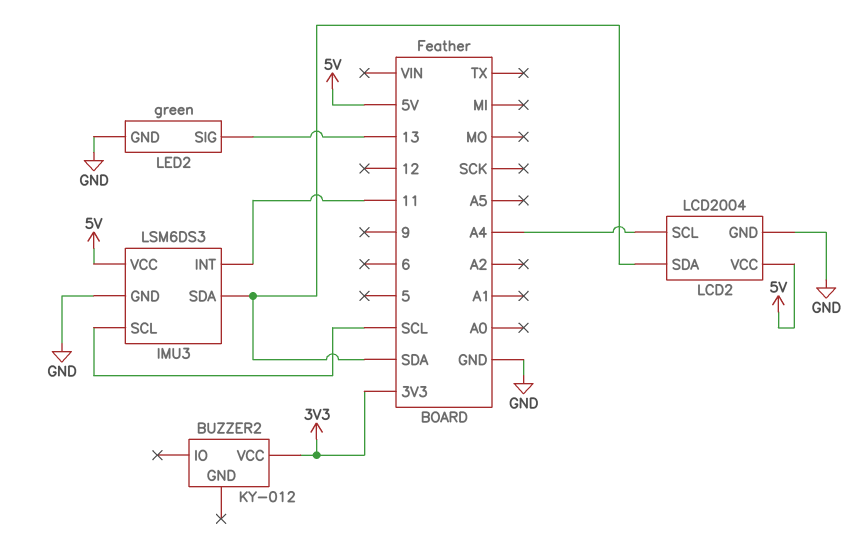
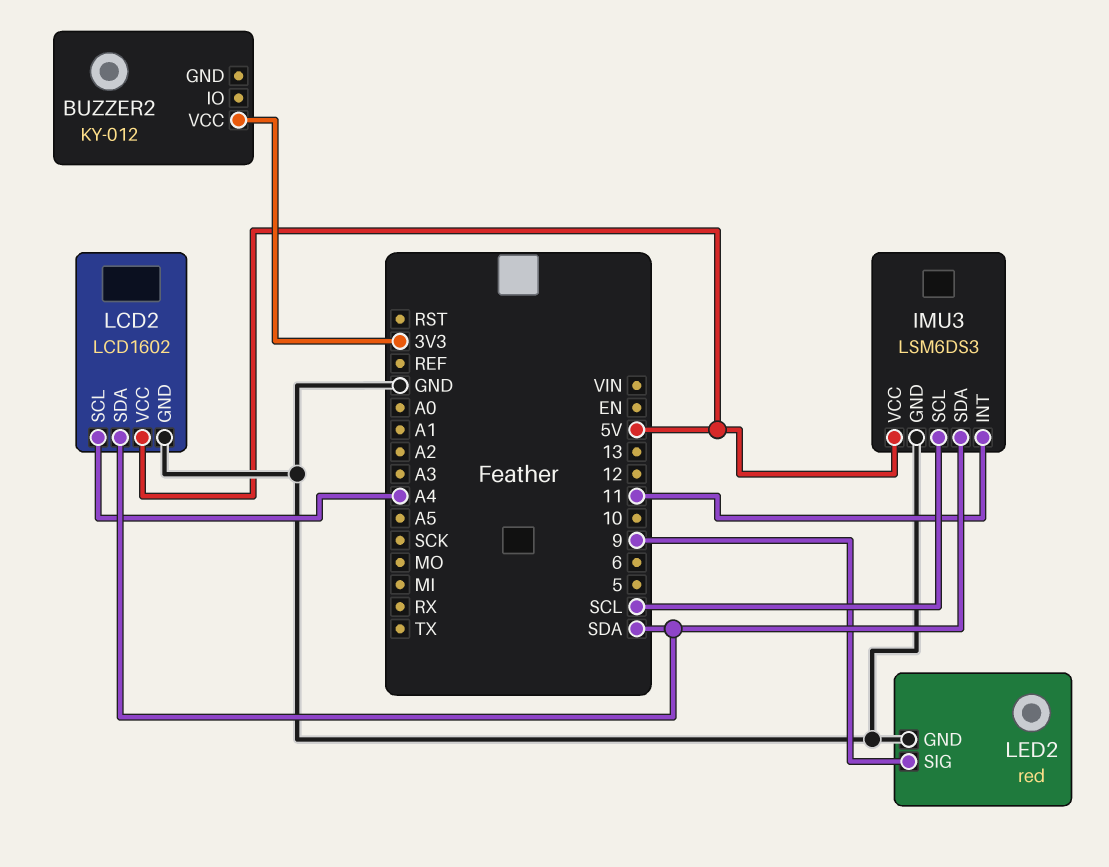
LCD2: LCD2004 -> LCD1602
LED2: green -> red
LED2 pin SIG: 13 -> 9

